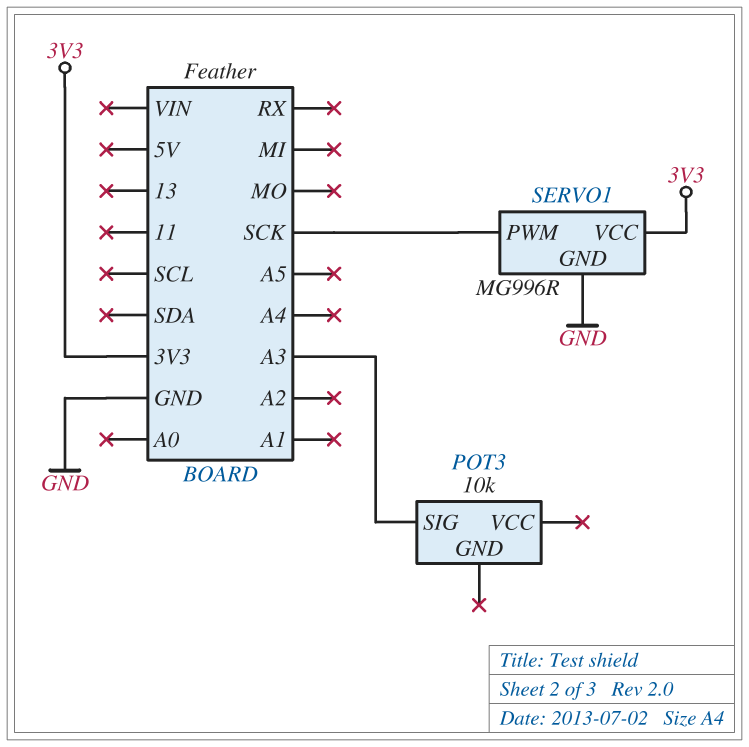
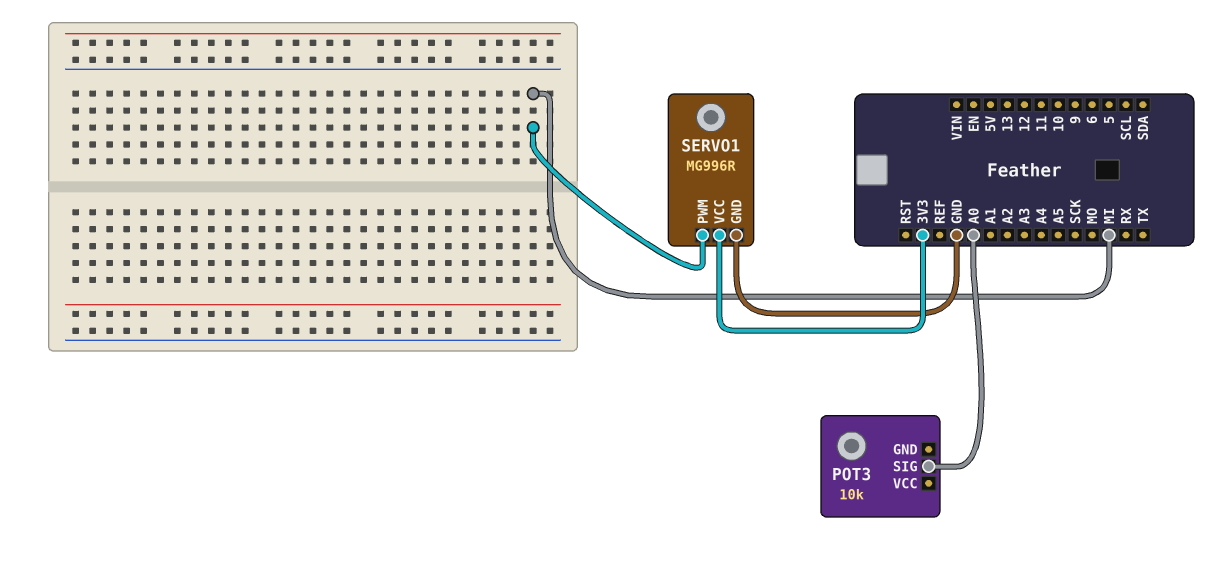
POT3 pin SIG: A3 -> A0
SERVO1 pin PWM: SCK -> MI

